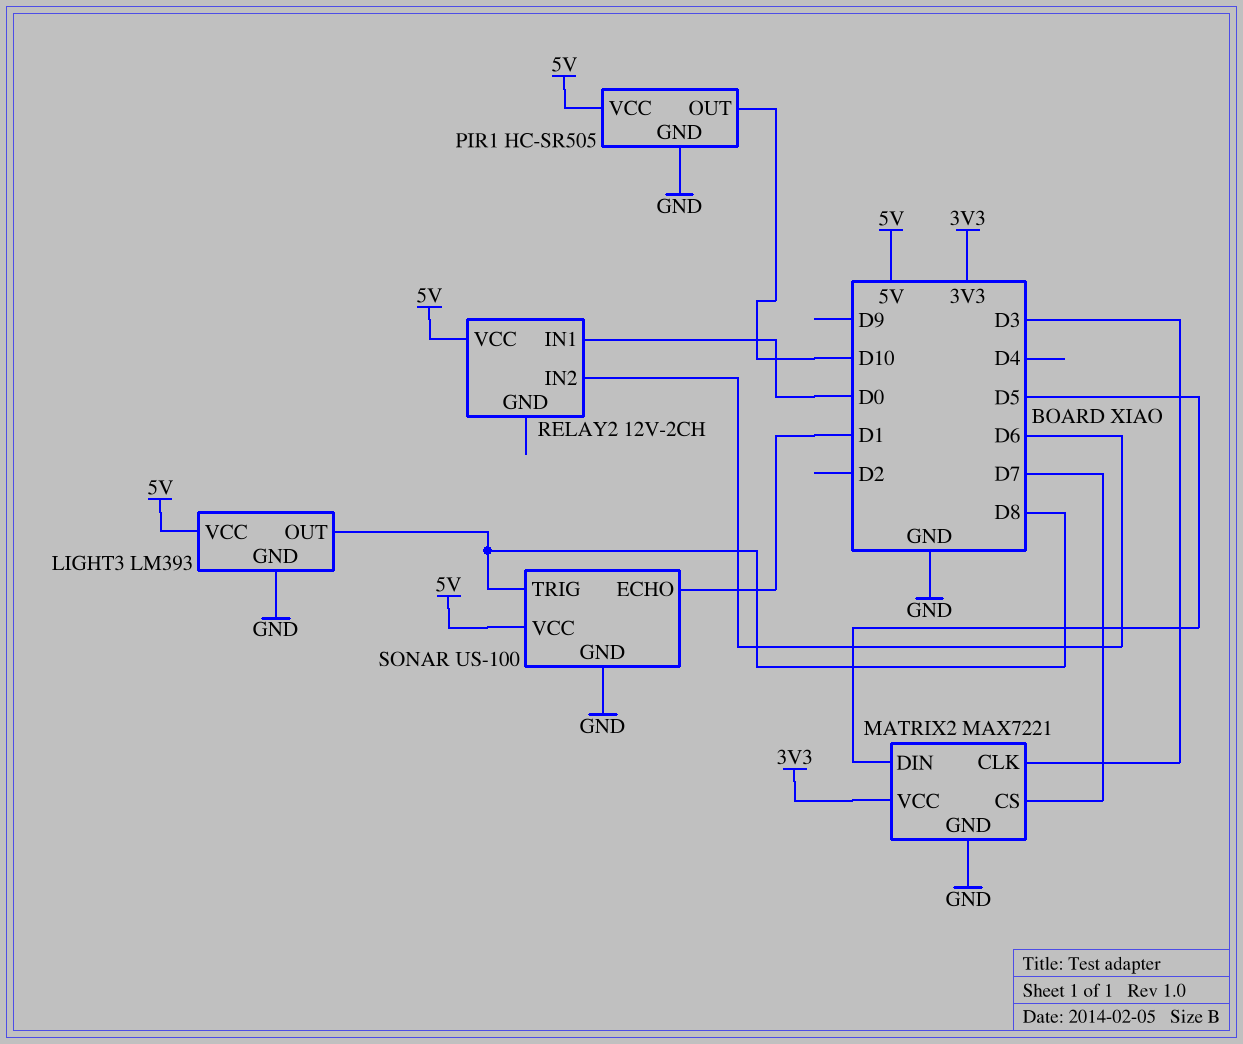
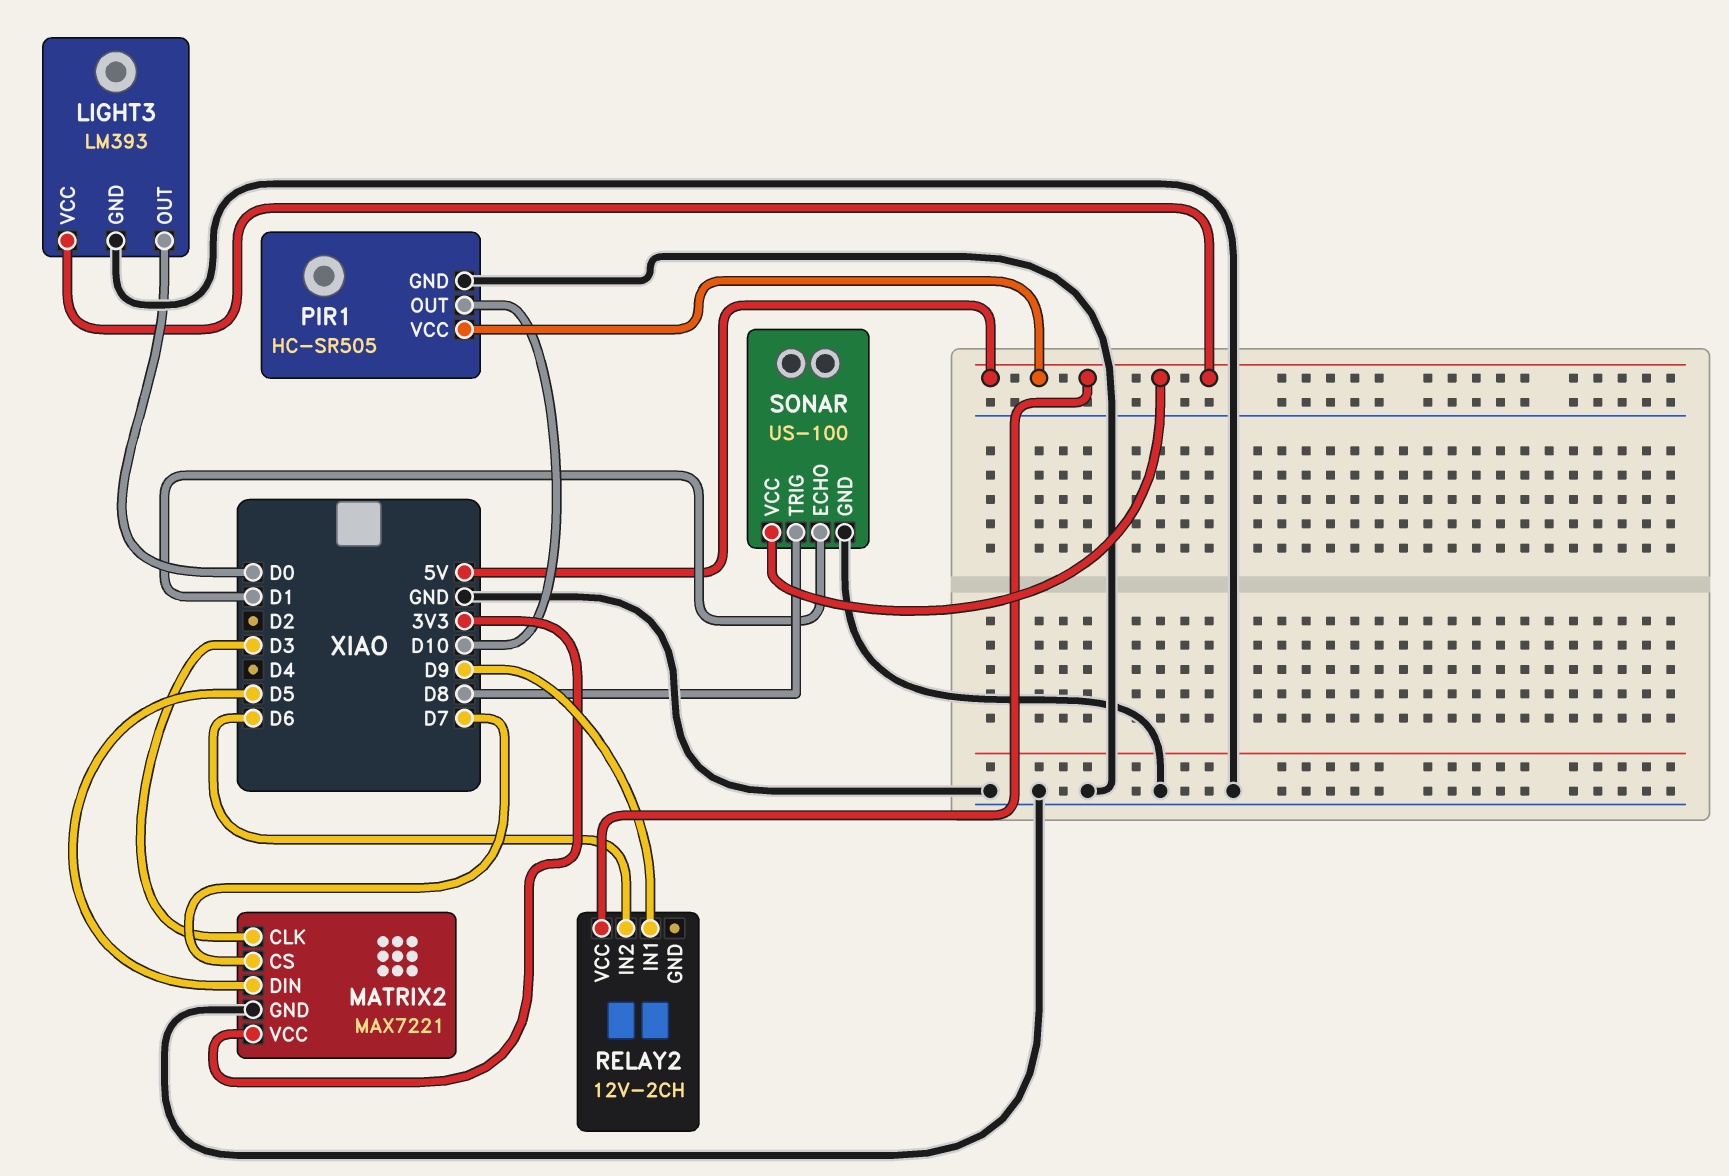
LIGHT3 pin OUT: D8 -> D0
RELAY2 pin IN1: D0 -> D9

